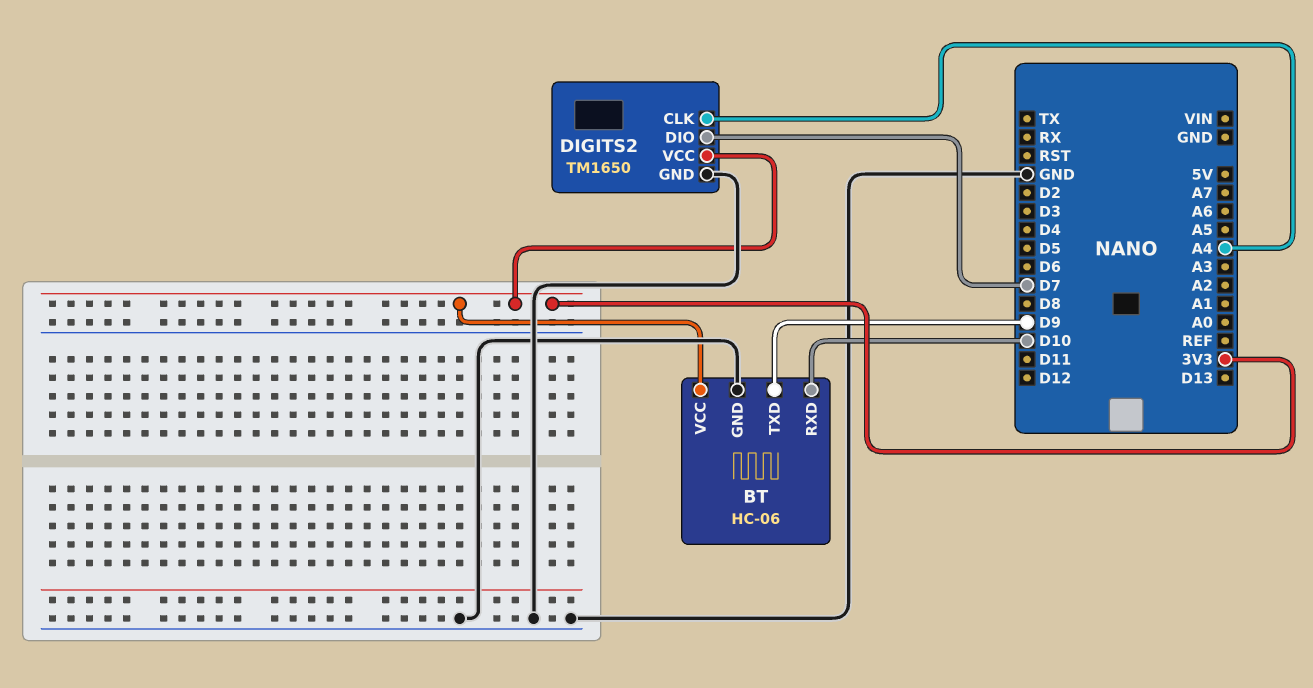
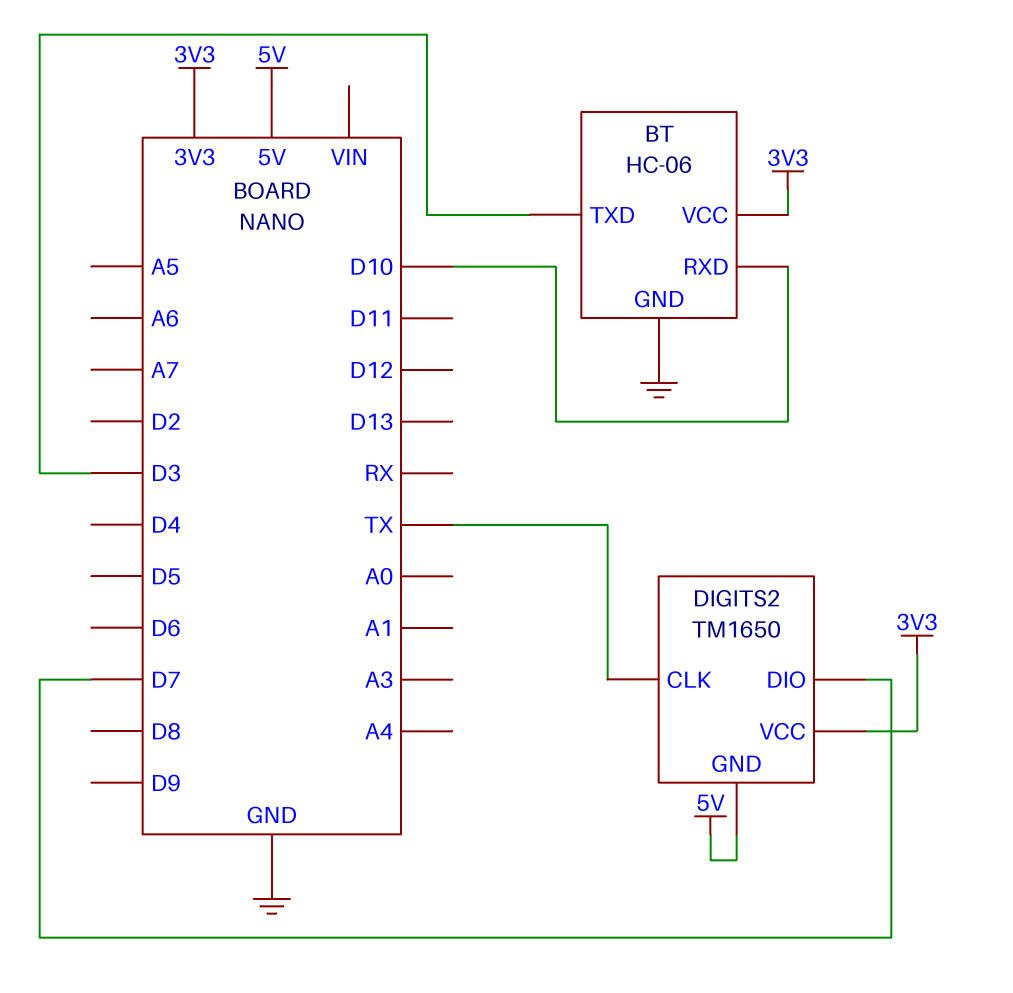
BT pin TXD: D9 -> D3
DIGITS2 pin CLK: A4 -> TX
DIGITS2 pin GND: GND -> 5V

